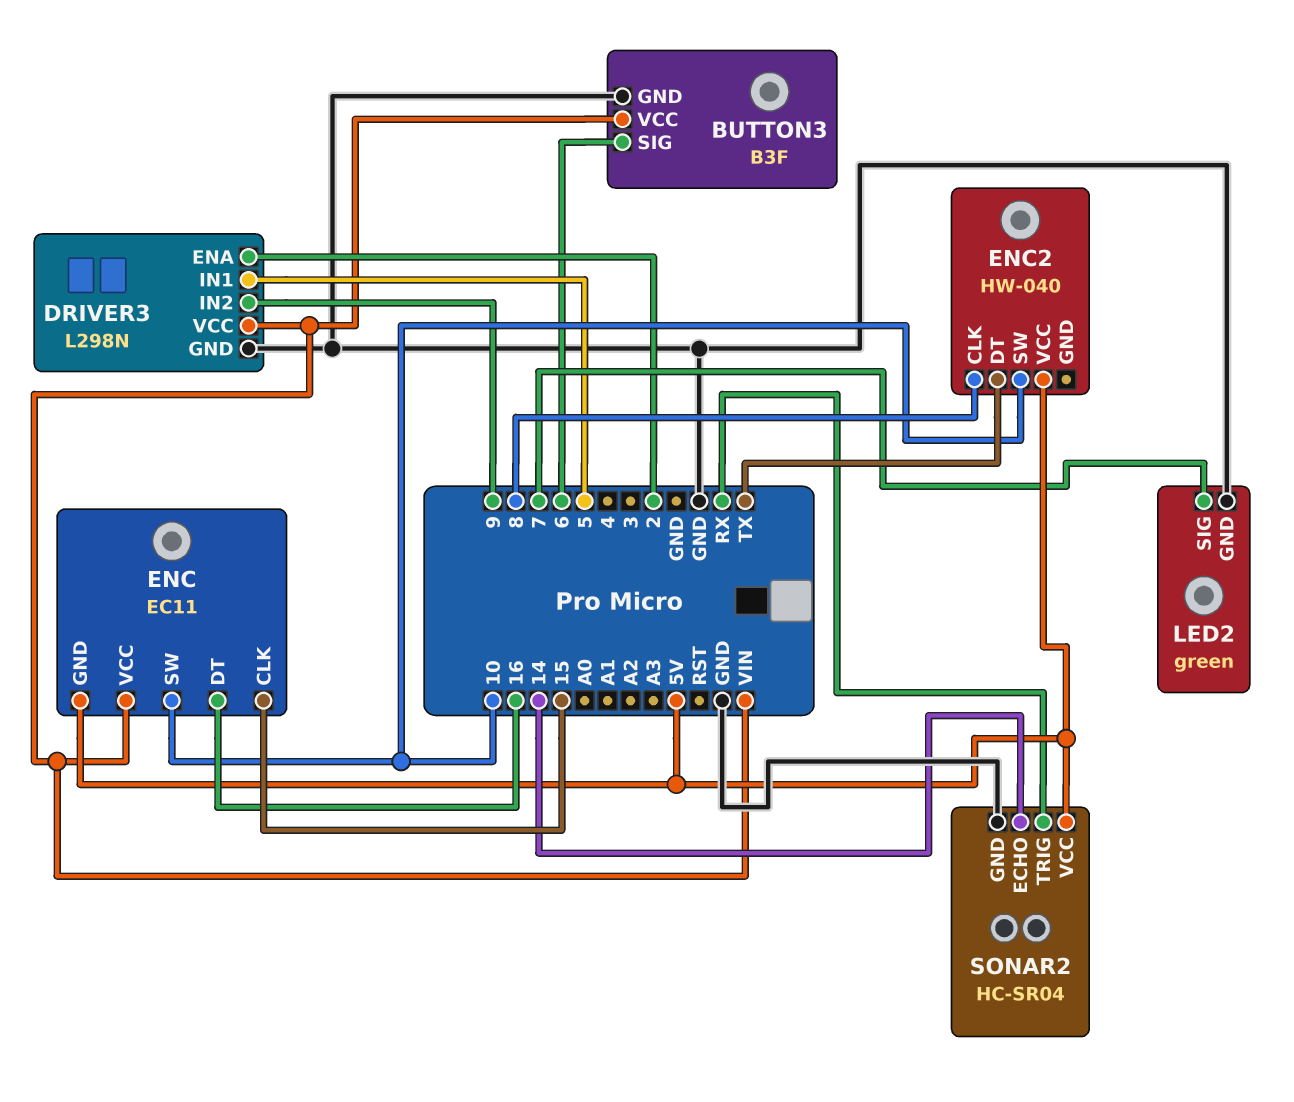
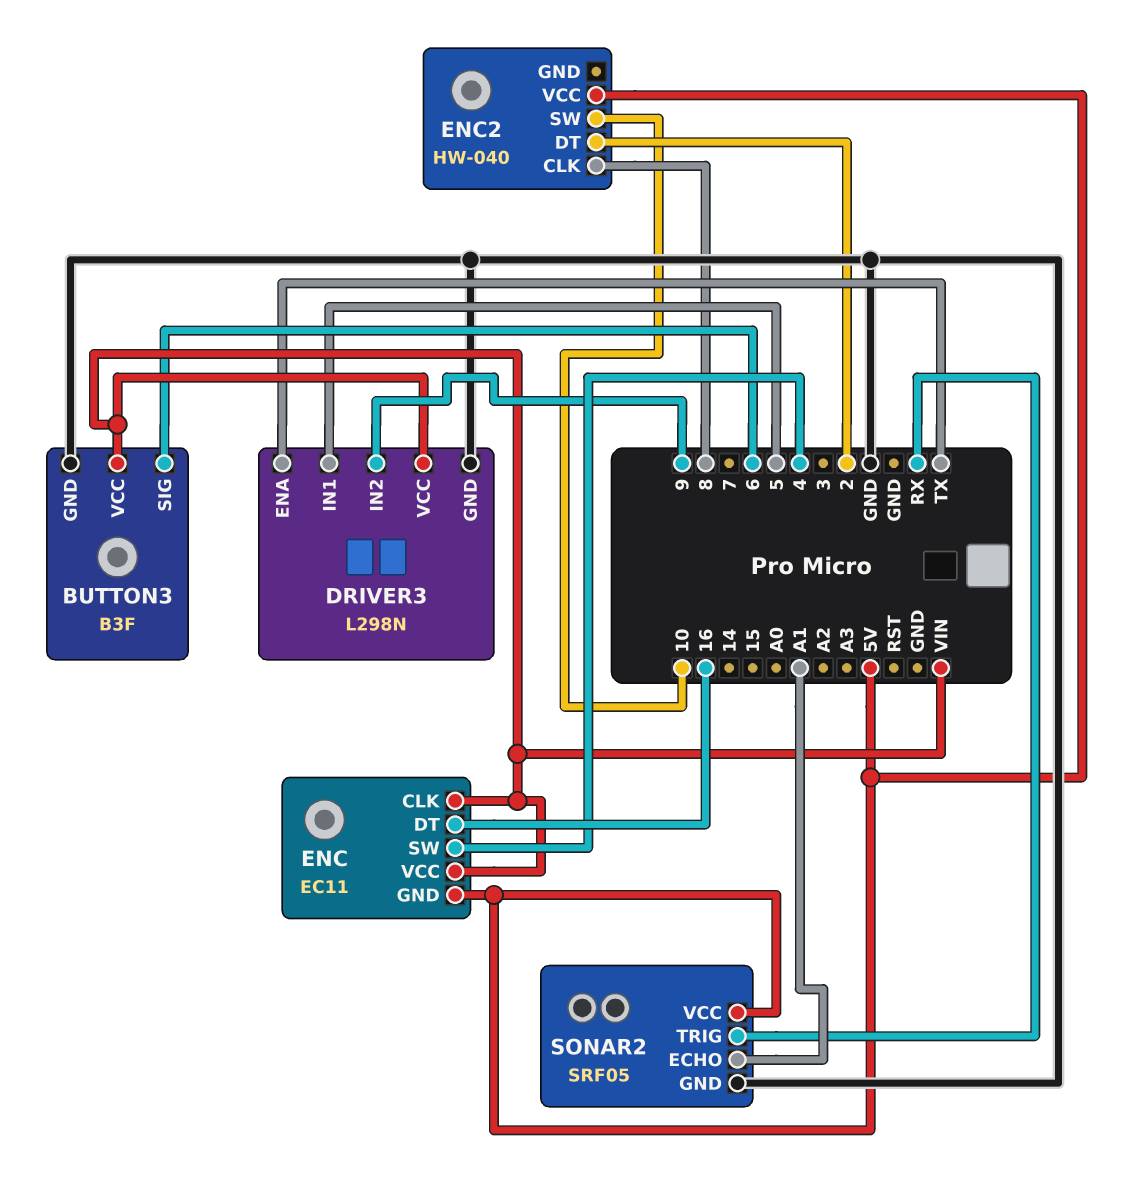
DRIVER3 pin ENA: 2 -> TX
ENC pin CLK: 15 -> VIN
ENC pin SW: 10 -> 4
ENC2 pin DT: TX -> 2
LED2: green -> none
LED2 pin GND: GND -> none
LED2 pin SIG: 7 -> none
SONAR2: HC-SR04 -> SRF05
SONAR2 pin ECHO: 14 -> A1

